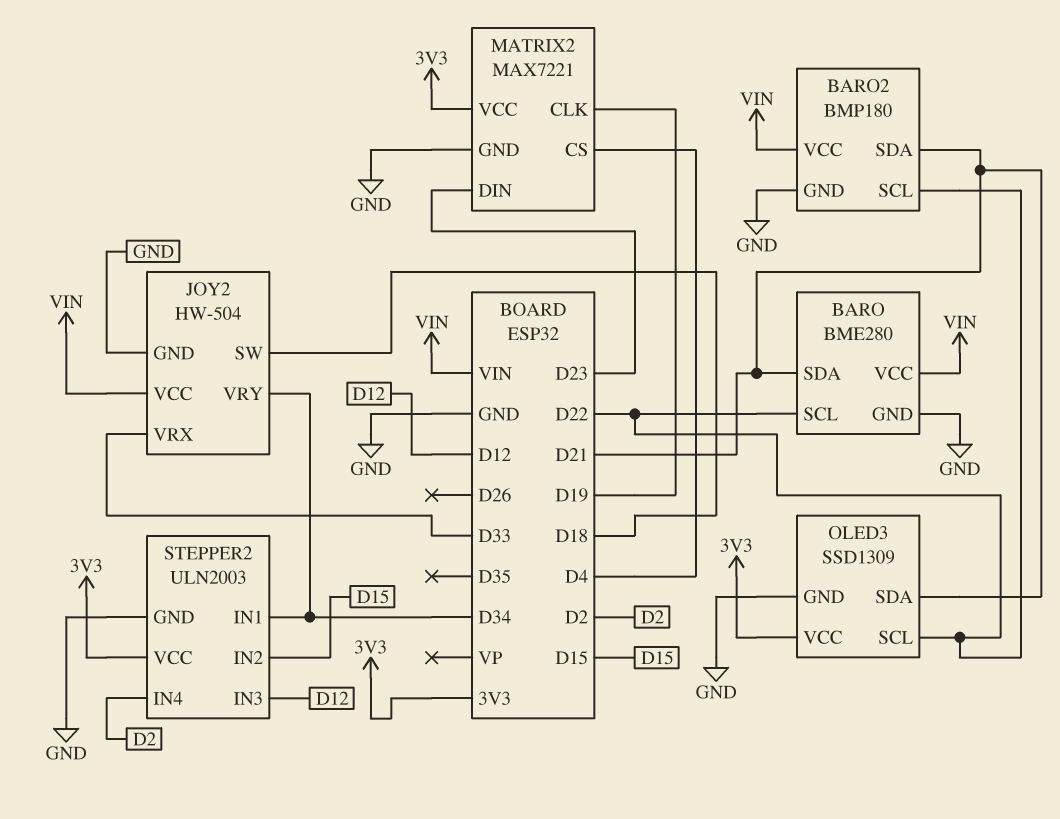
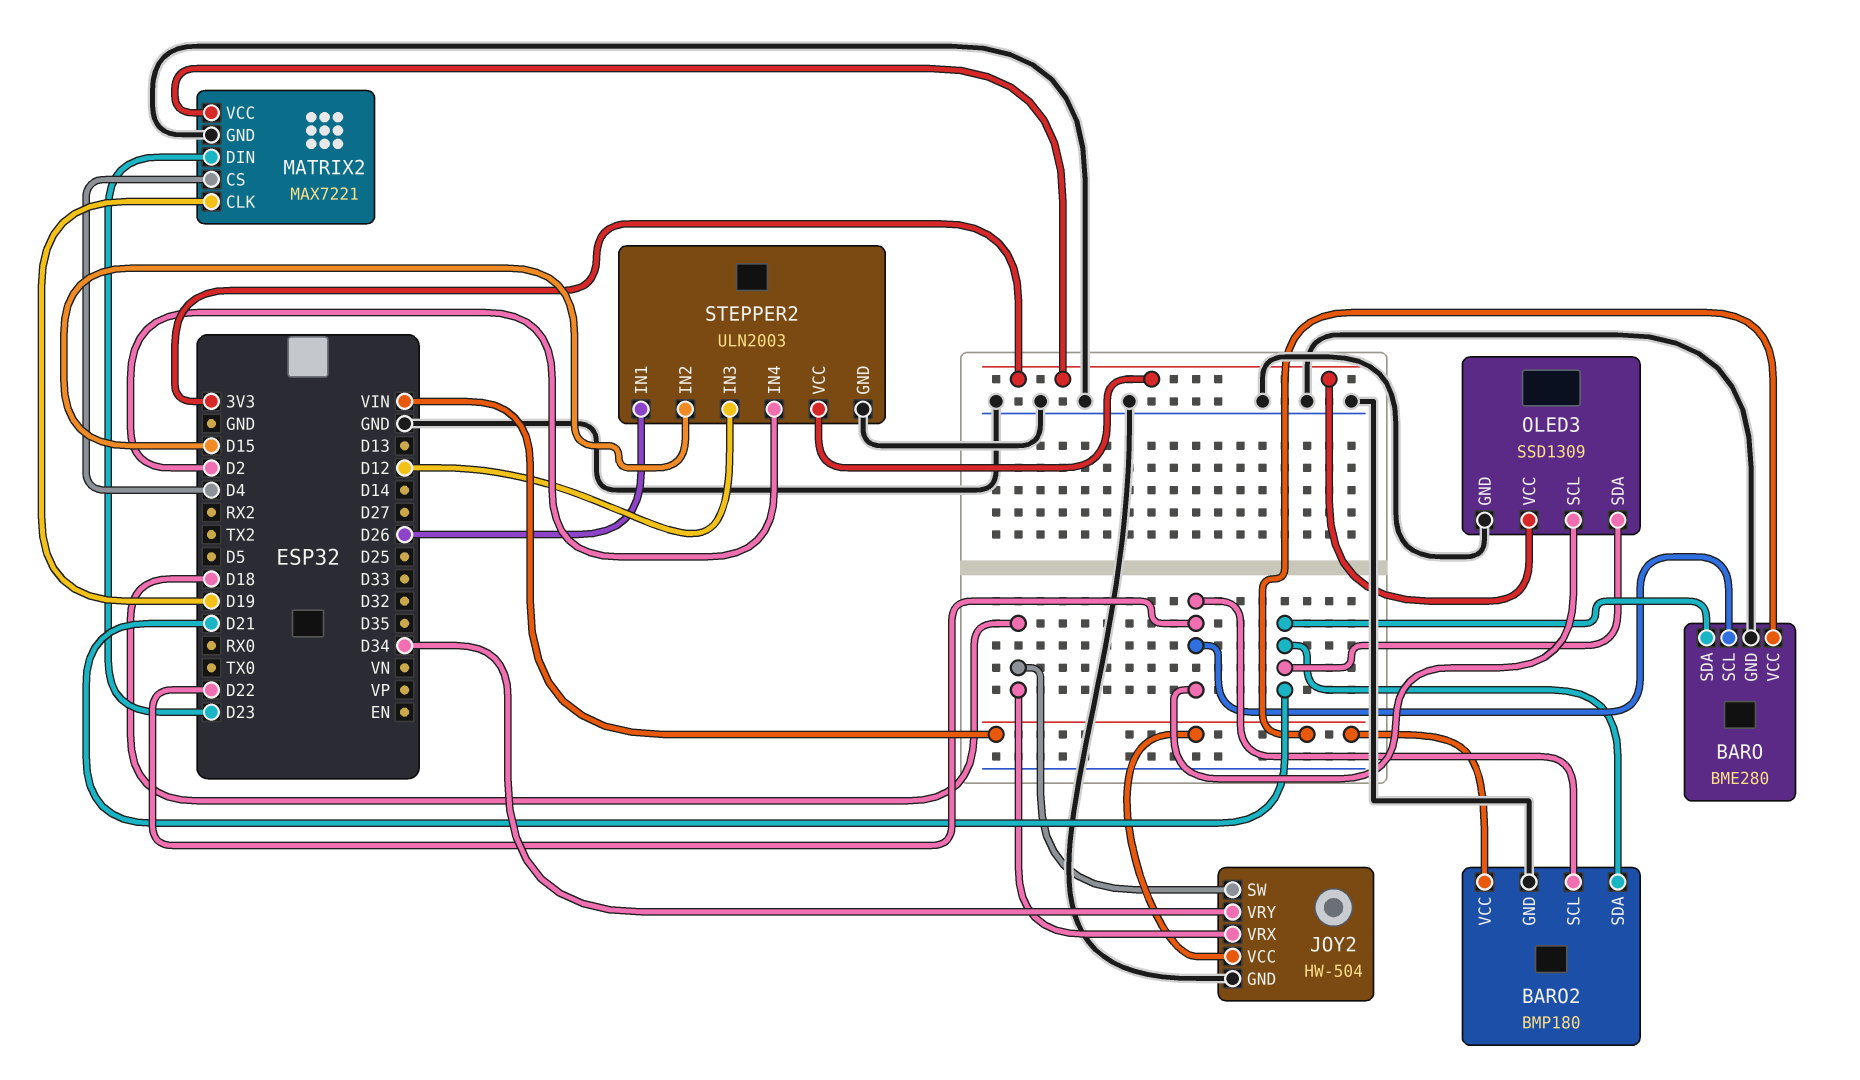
JOY2 pin VRX: D33 -> D18
STEPPER2 pin IN1: D34 -> D26

